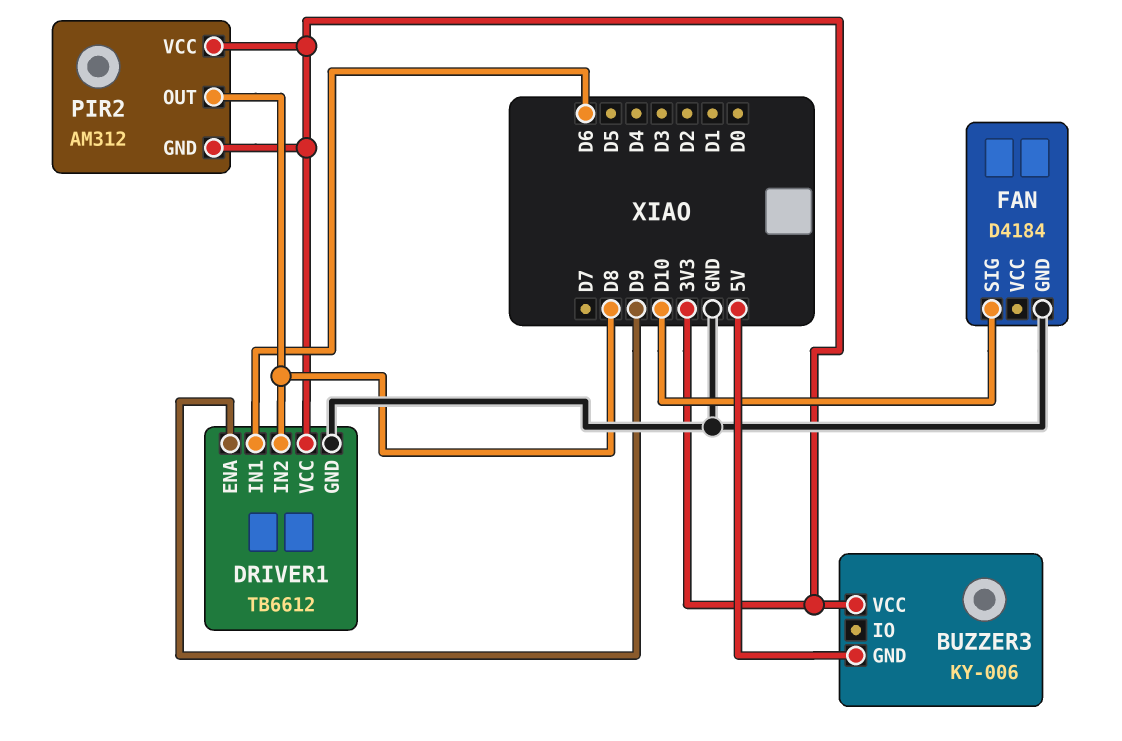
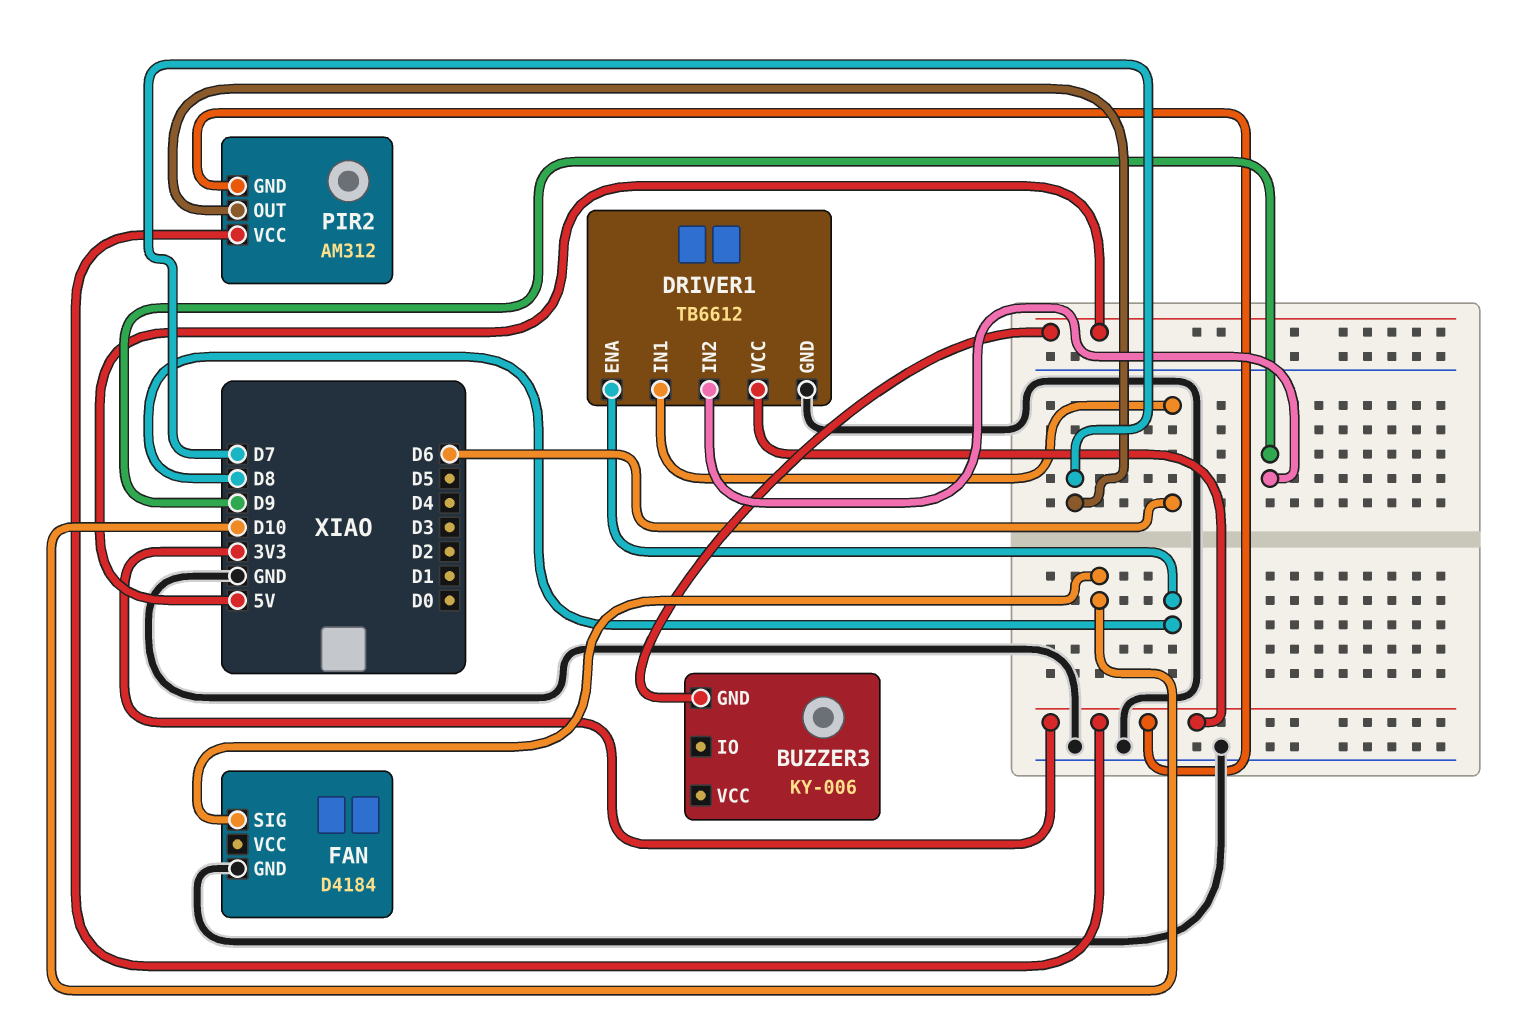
BUZZER3 pin VCC: 3V3 -> none
DRIVER1 pin ENA: D9 -> D8
DRIVER1 pin IN2: D8 -> D9
PIR2 pin OUT: D8 -> D7

